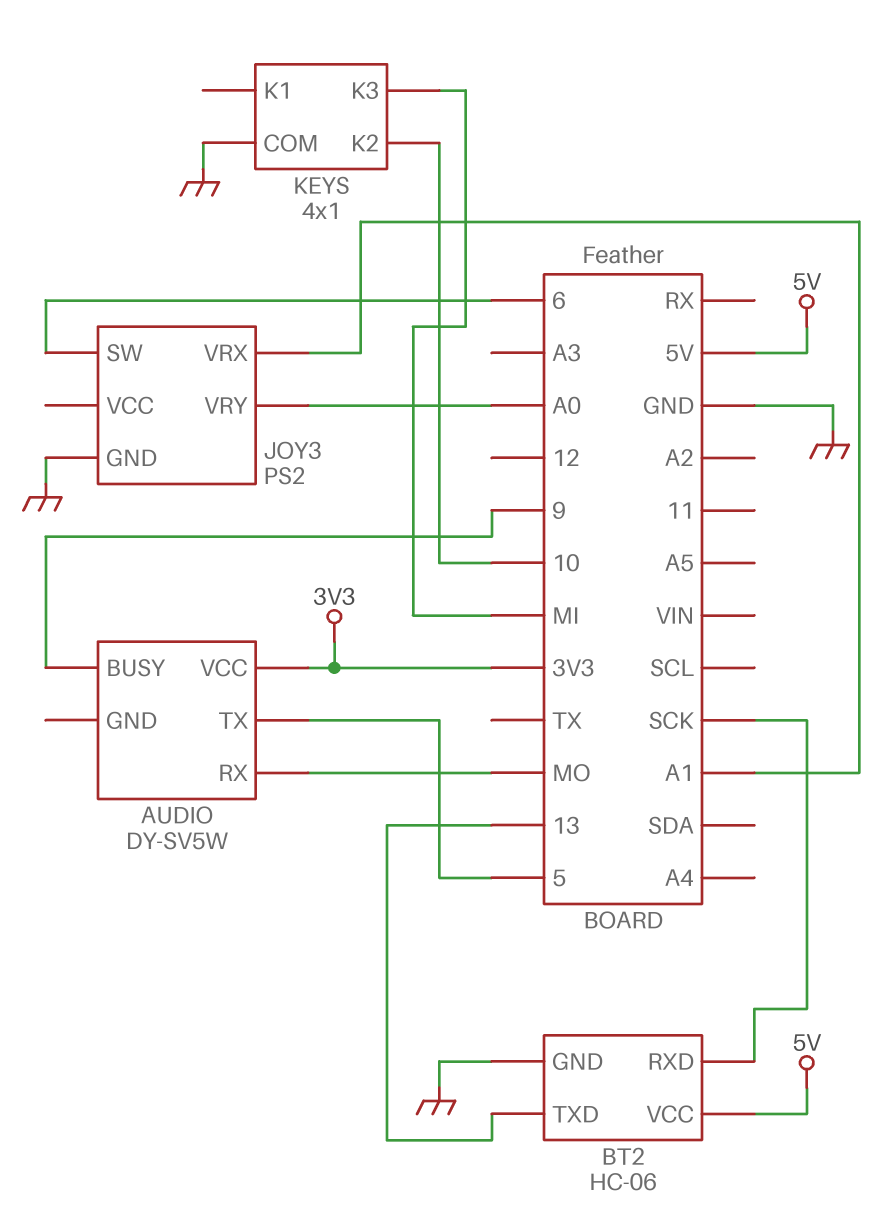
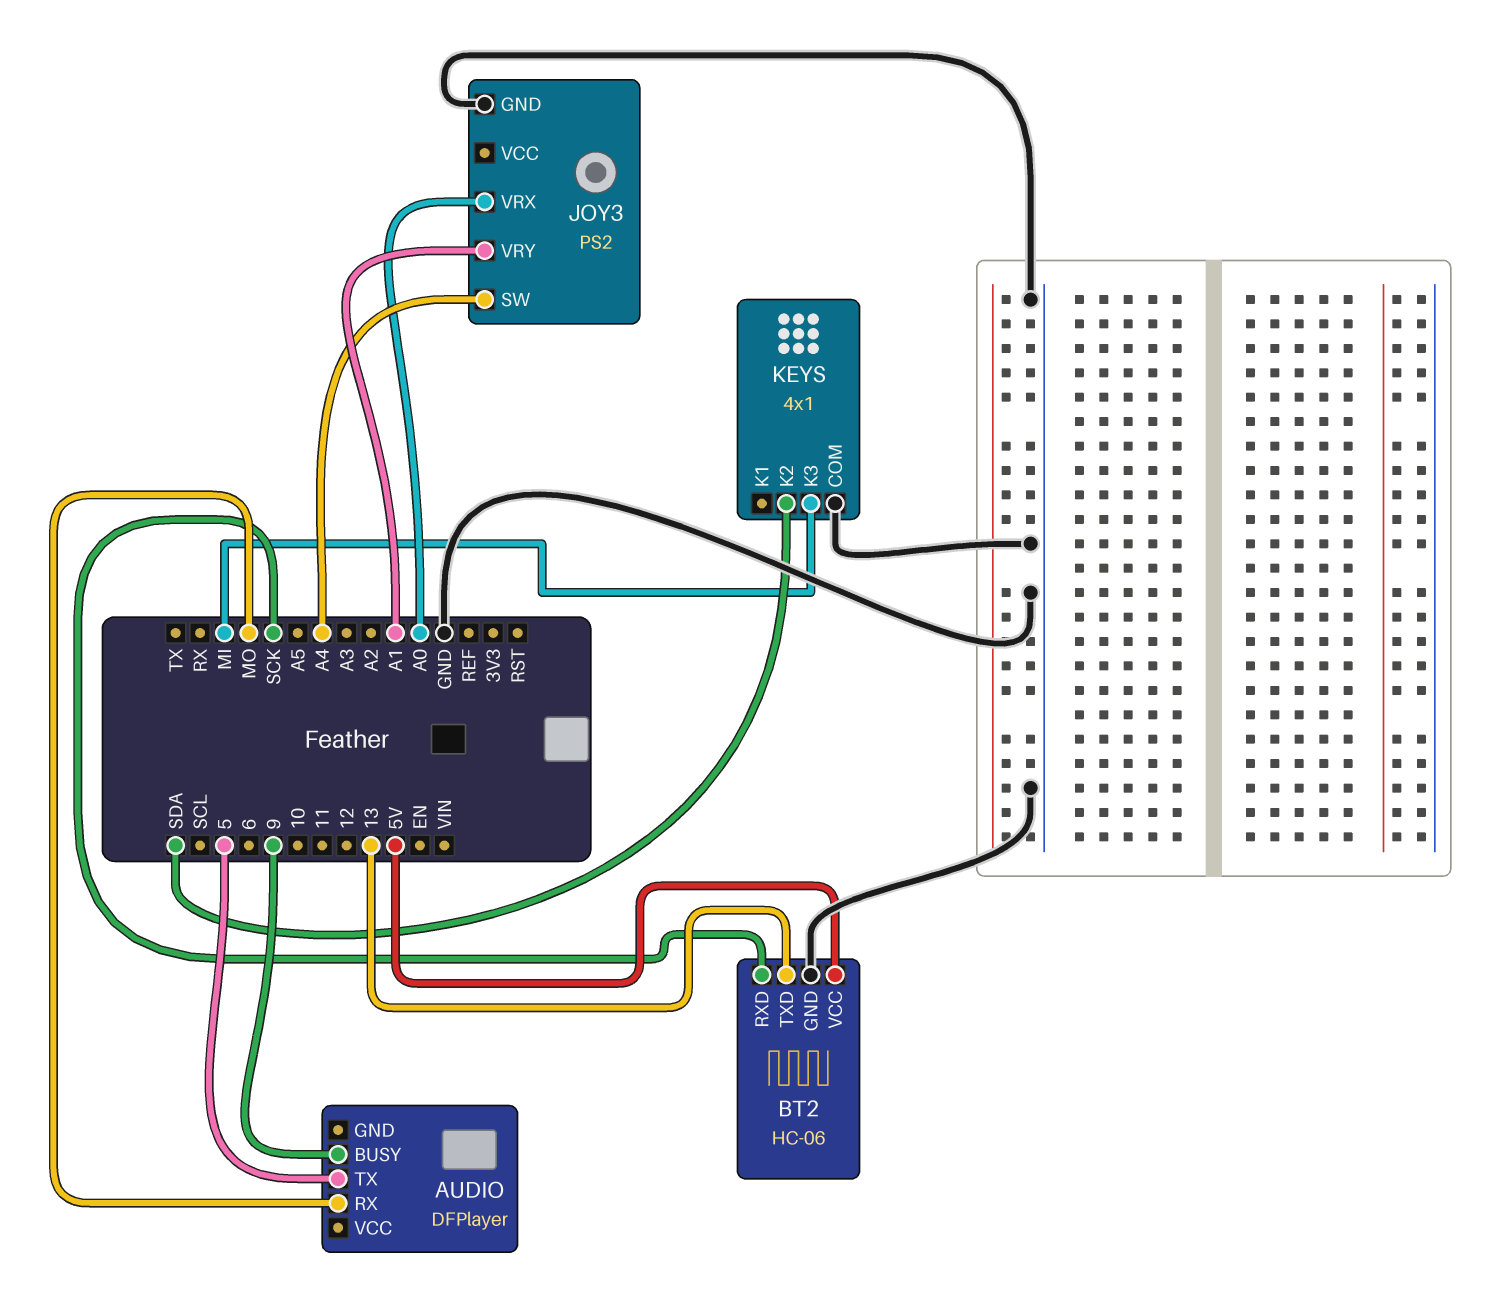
AUDIO: DY-SV5W -> DFPlayer
AUDIO pin VCC: 3V3 -> none
JOY3 pin SW: 6 -> A4
JOY3 pin VRX: A1 -> A0
JOY3 pin VRY: A0 -> A1
KEYS pin K2: 10 -> SDA

